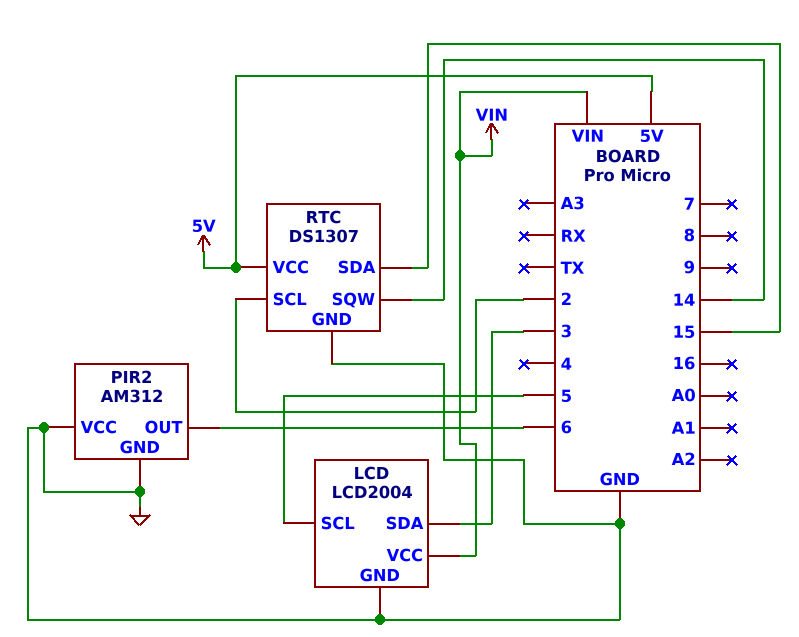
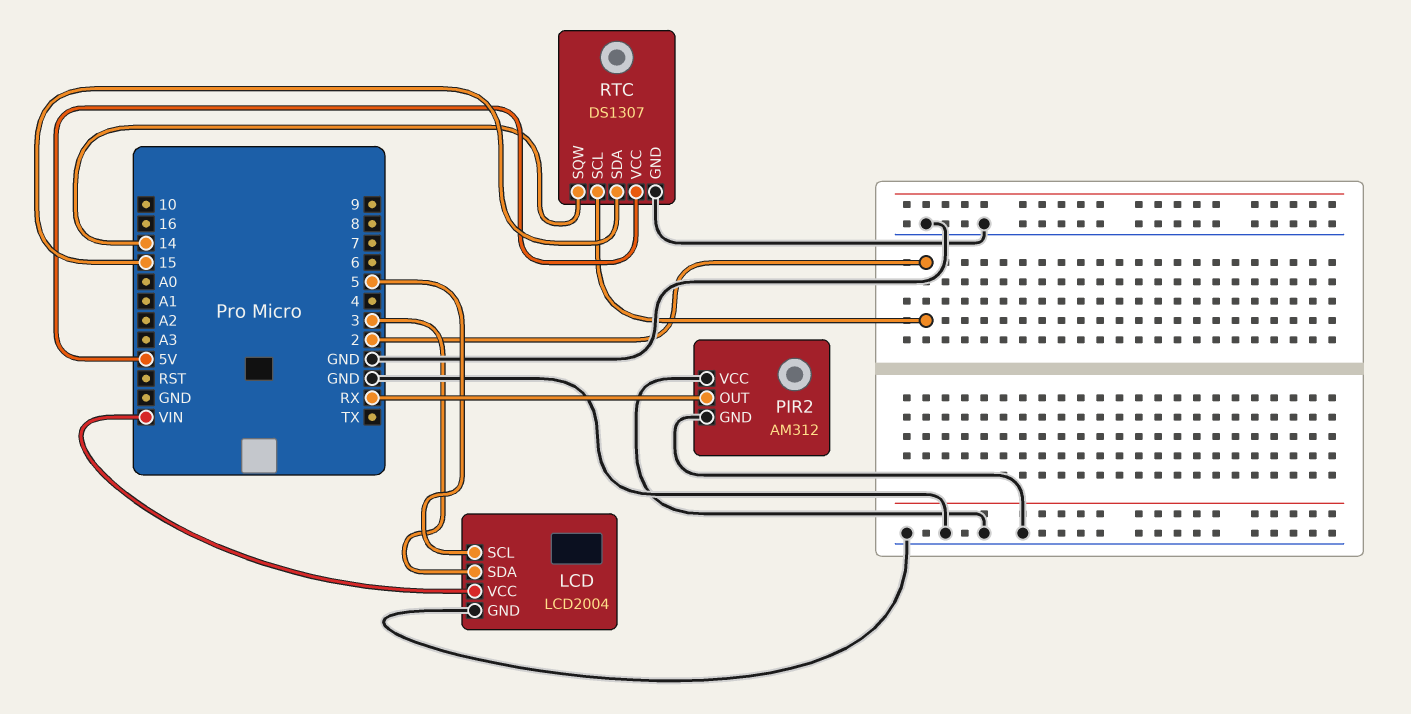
PIR2 pin OUT: 6 -> RX

